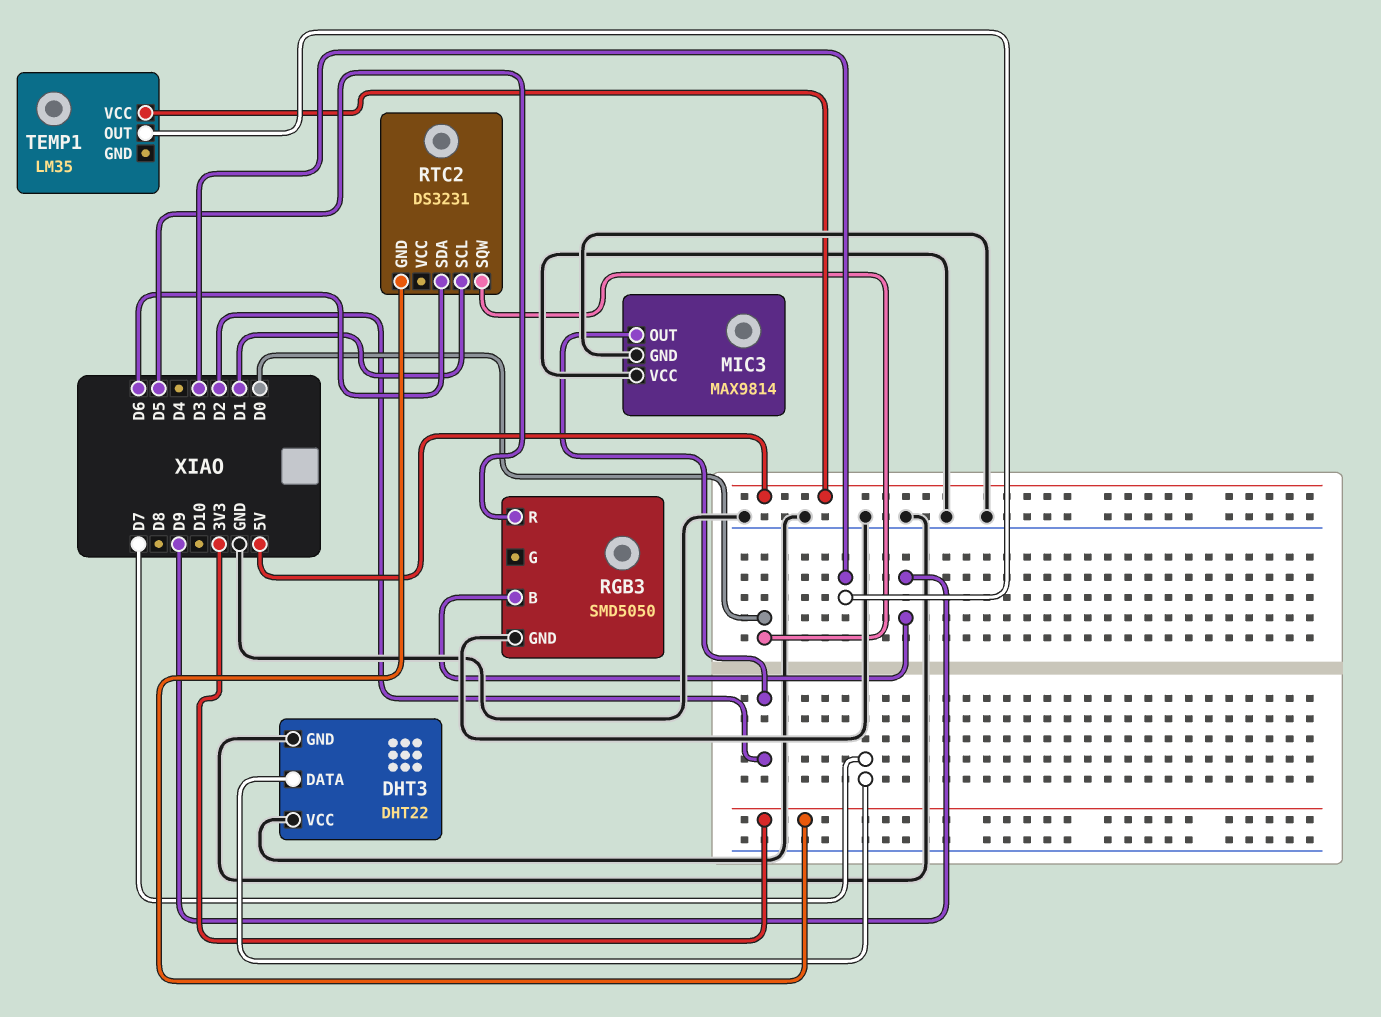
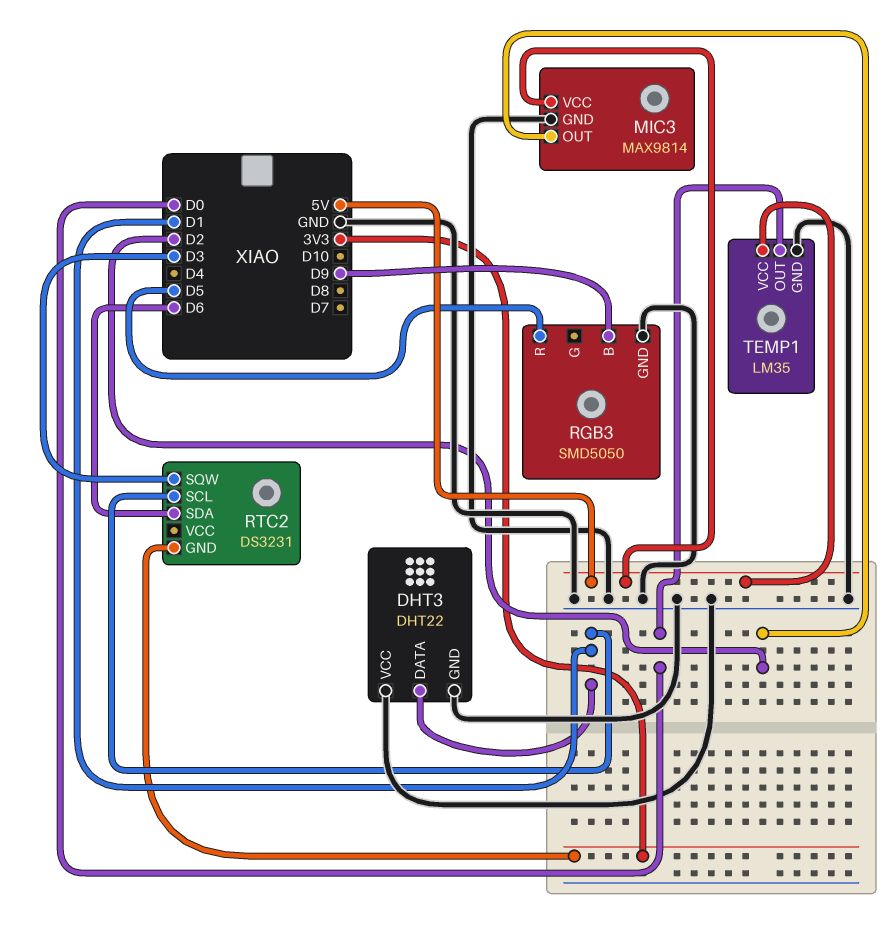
DHT3 pin DATA: D7 -> D1
MIC3 pin VCC: GND -> 5V
RTC2 pin SQW: D0 -> D3
TEMP1 pin GND: none -> GND
TEMP1 pin OUT: D3 -> D0

